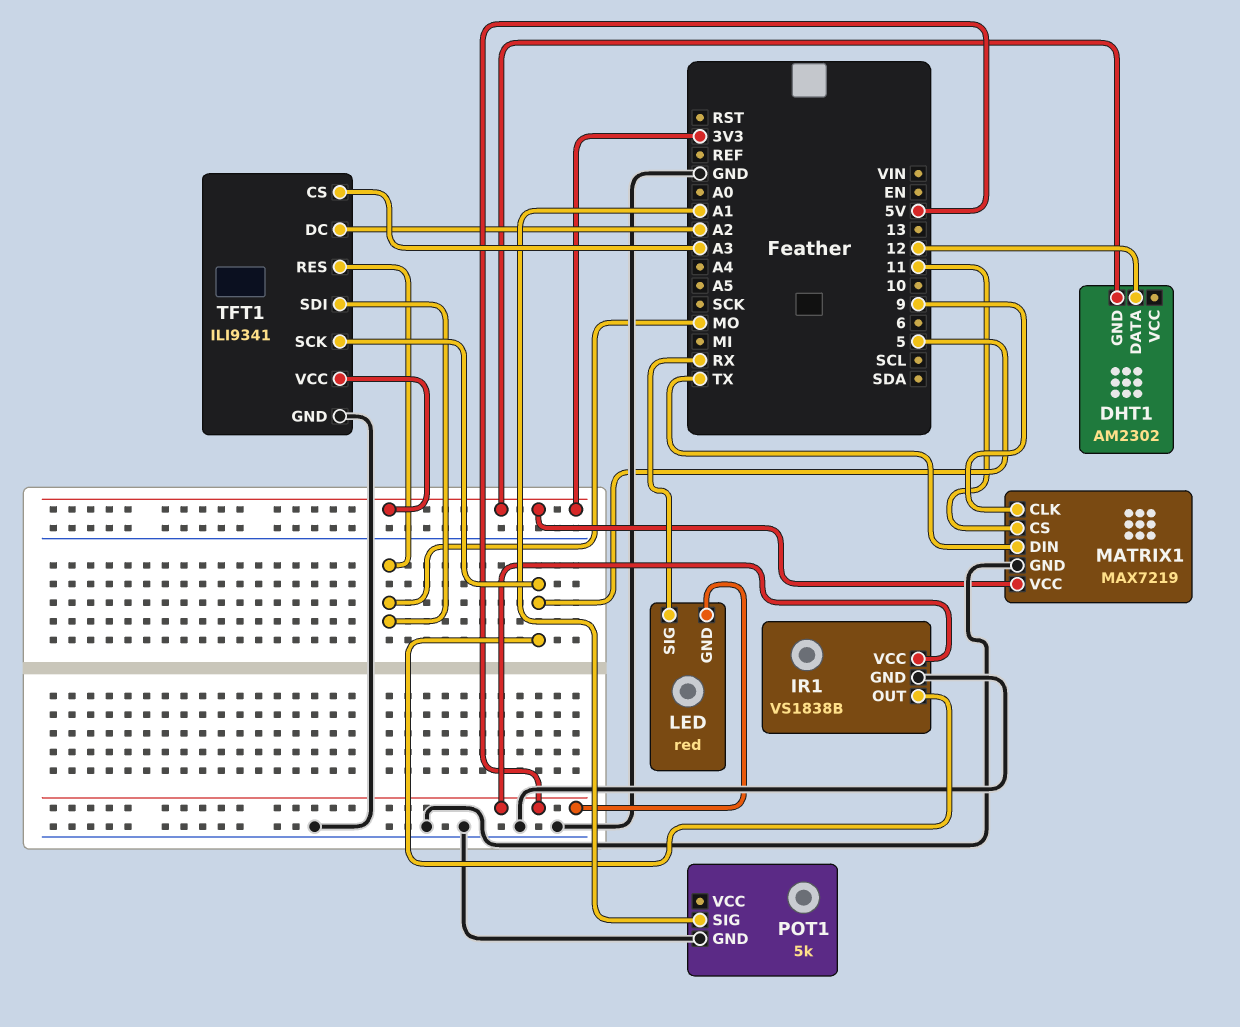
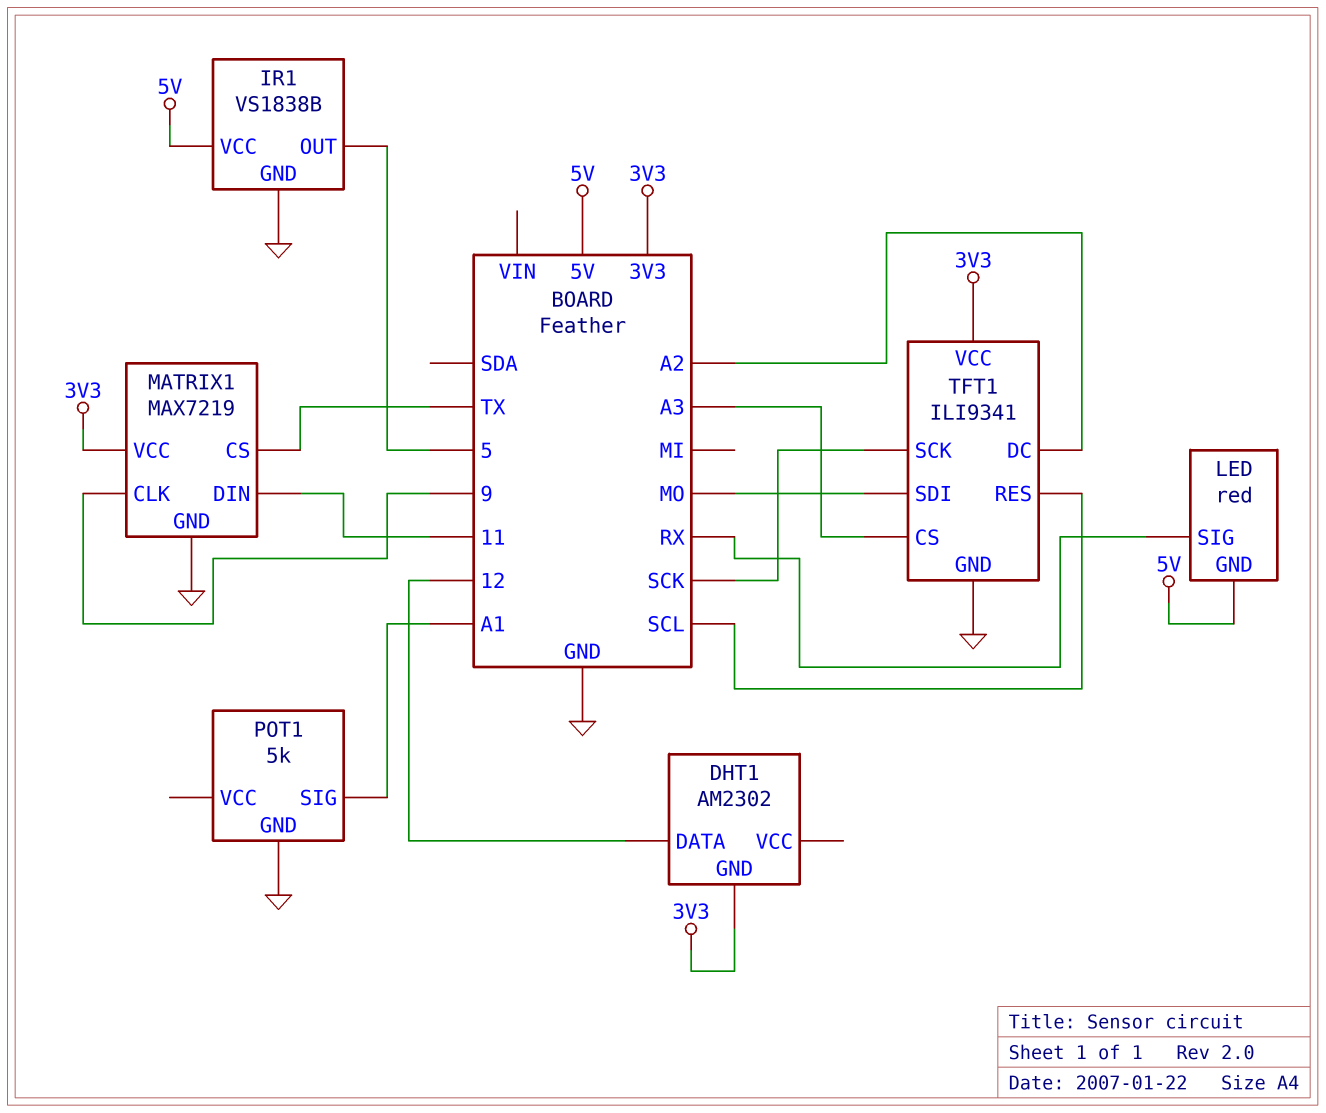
MATRIX1 pin CS: 11 -> TX
MATRIX1 pin DIN: TX -> 11
TFT1 pin RES: MO -> SCL
TFT1 pin SCK: 5 -> SCK

